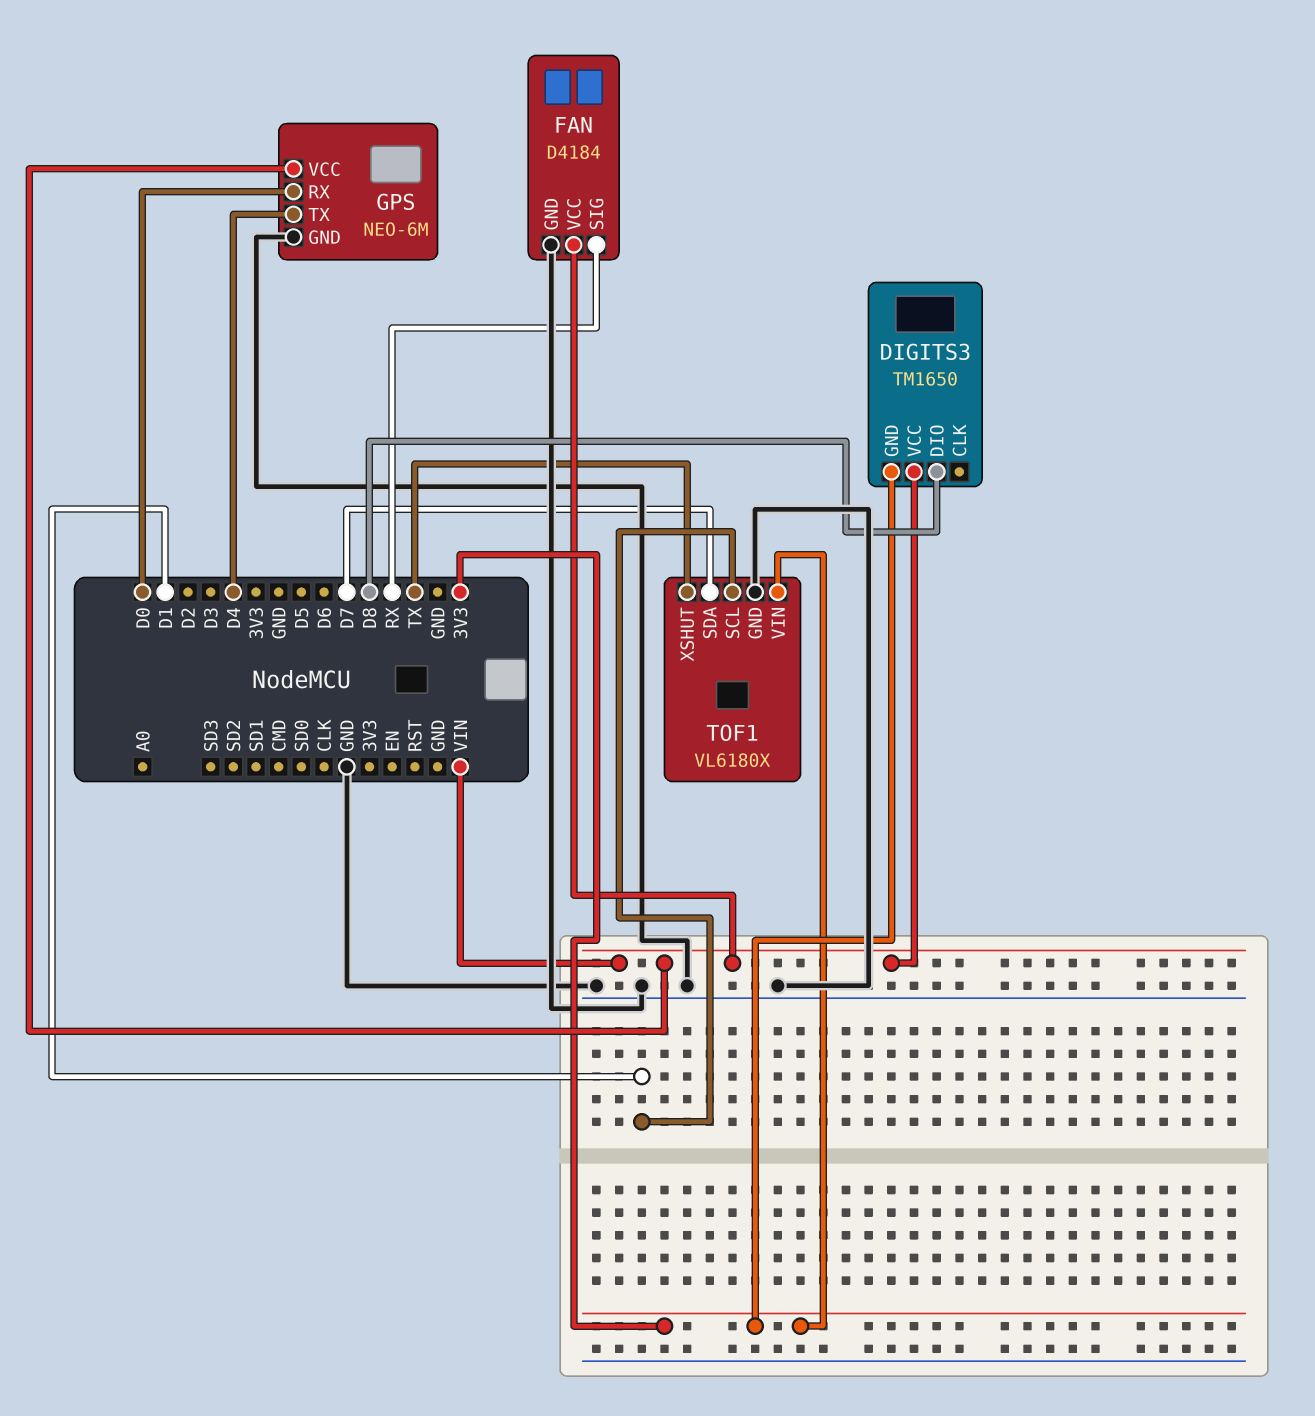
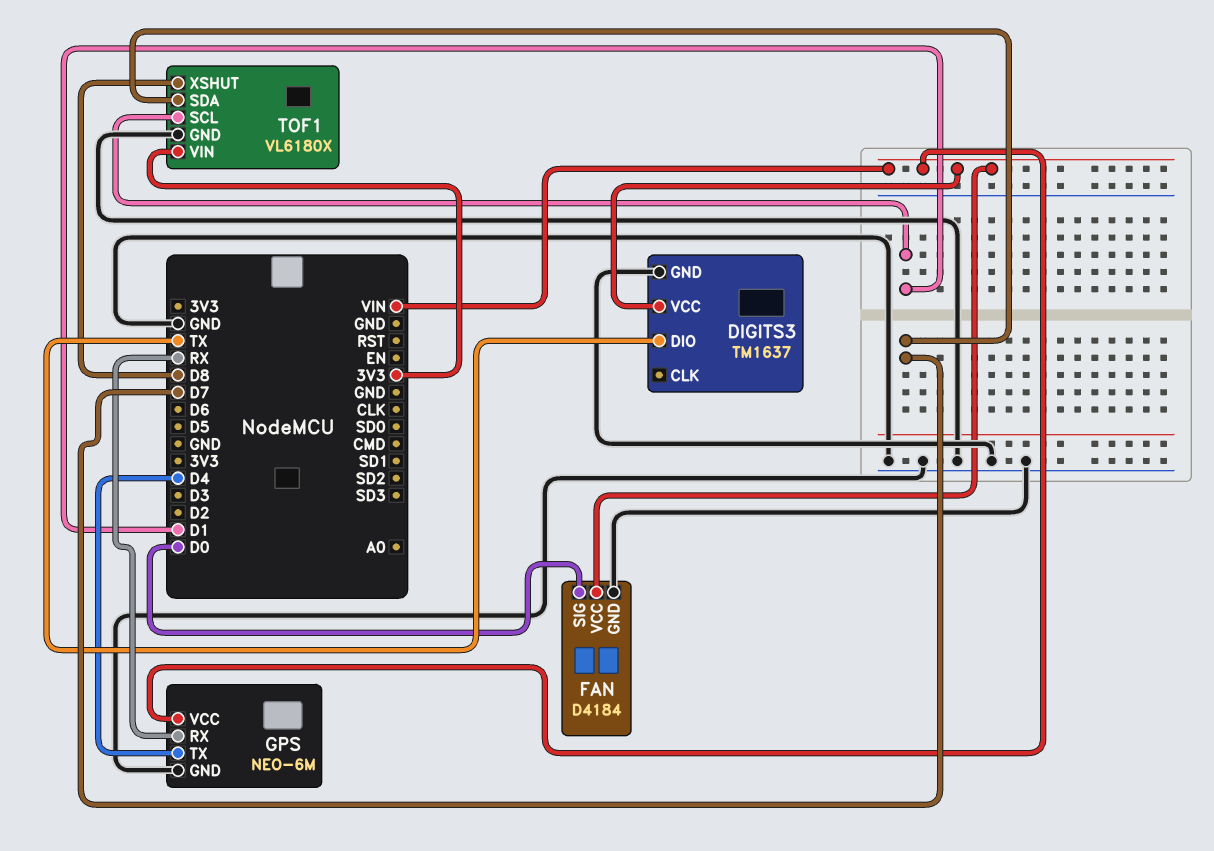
DIGITS3: TM1650 -> TM1637
DIGITS3 pin DIO: D8 -> TX
DIGITS3 pin GND: 3V3 -> GND
FAN pin SIG: RX -> D0
GPS pin RX: D0 -> RX
TOF1 pin XSHUT: TX -> D8

